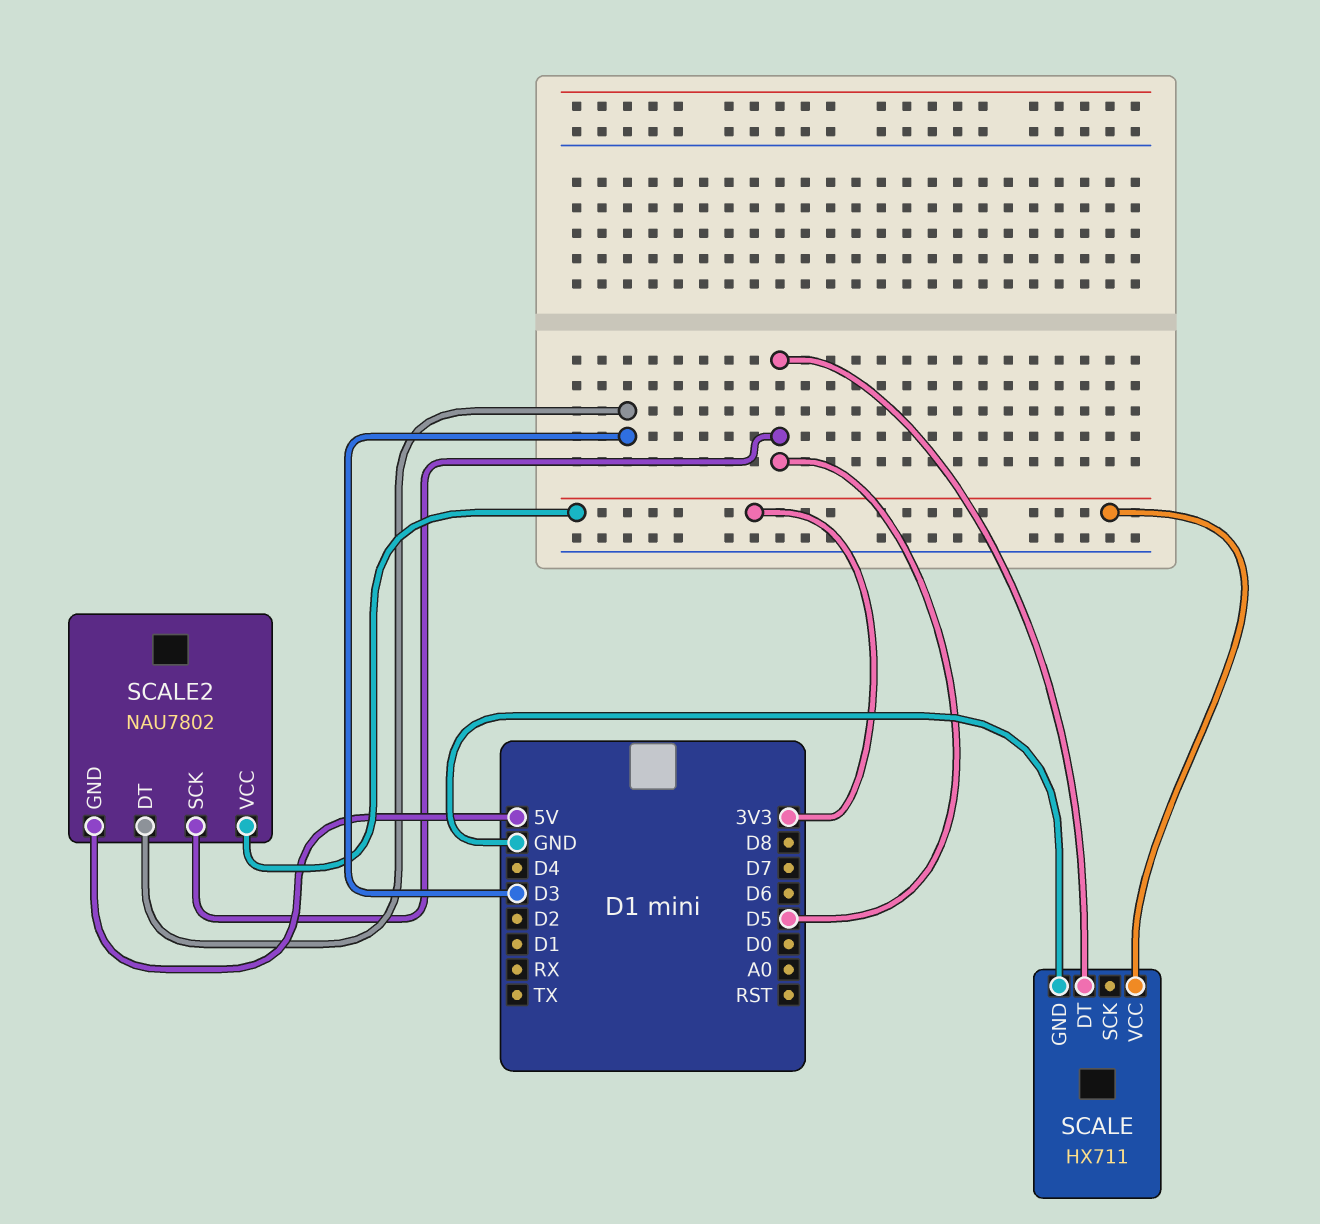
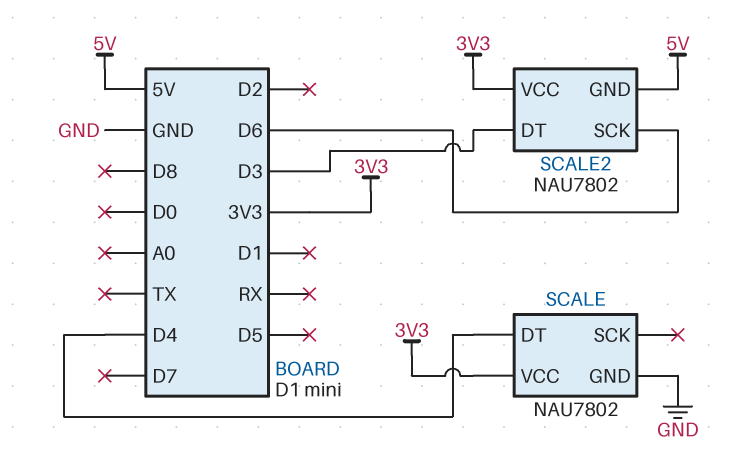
SCALE: HX711 -> NAU7802
SCALE pin DT: D5 -> D4
SCALE2 pin SCK: D5 -> D6

